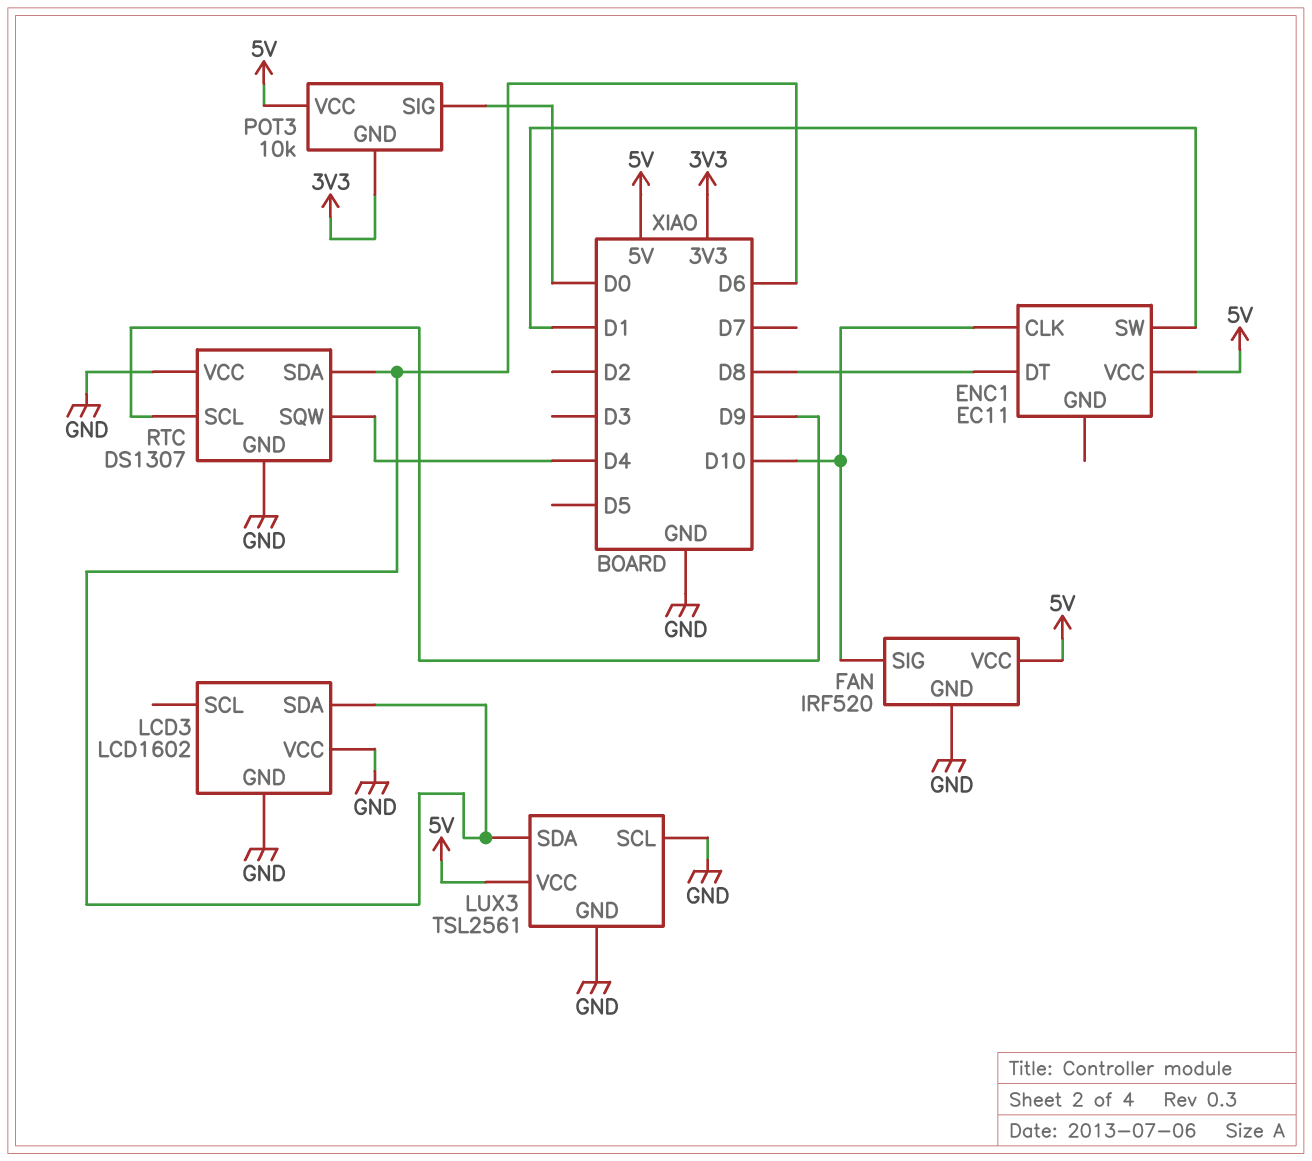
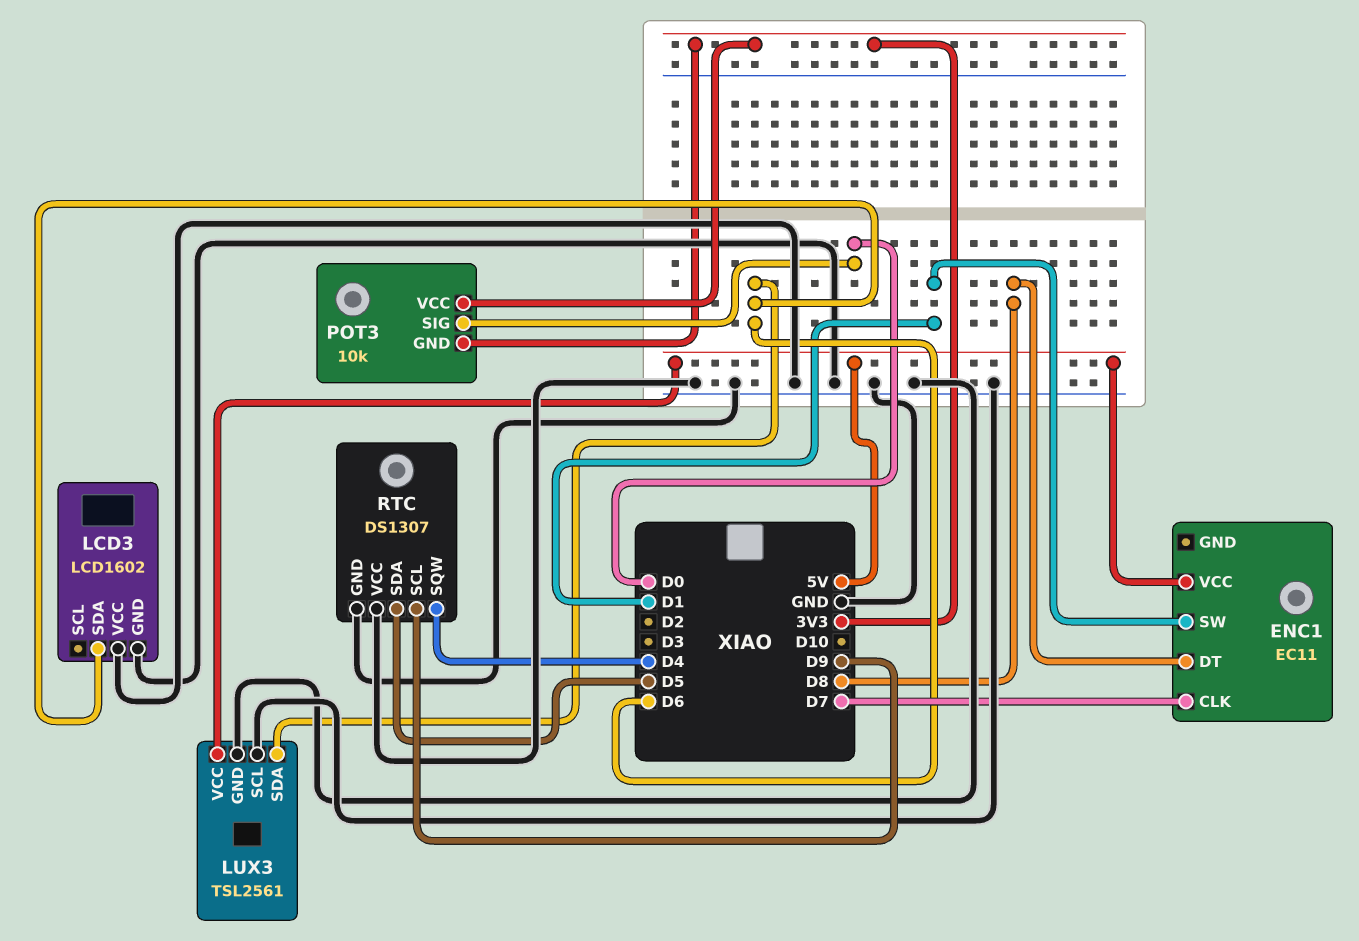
ENC1 pin CLK: D10 -> D7
FAN: IRF520 -> none
FAN pin GND: GND -> none
FAN pin SIG: D10 -> none
FAN pin VCC: 5V -> none
POT3 pin VCC: 5V -> 3V3
RTC pin SDA: D6 -> D5

